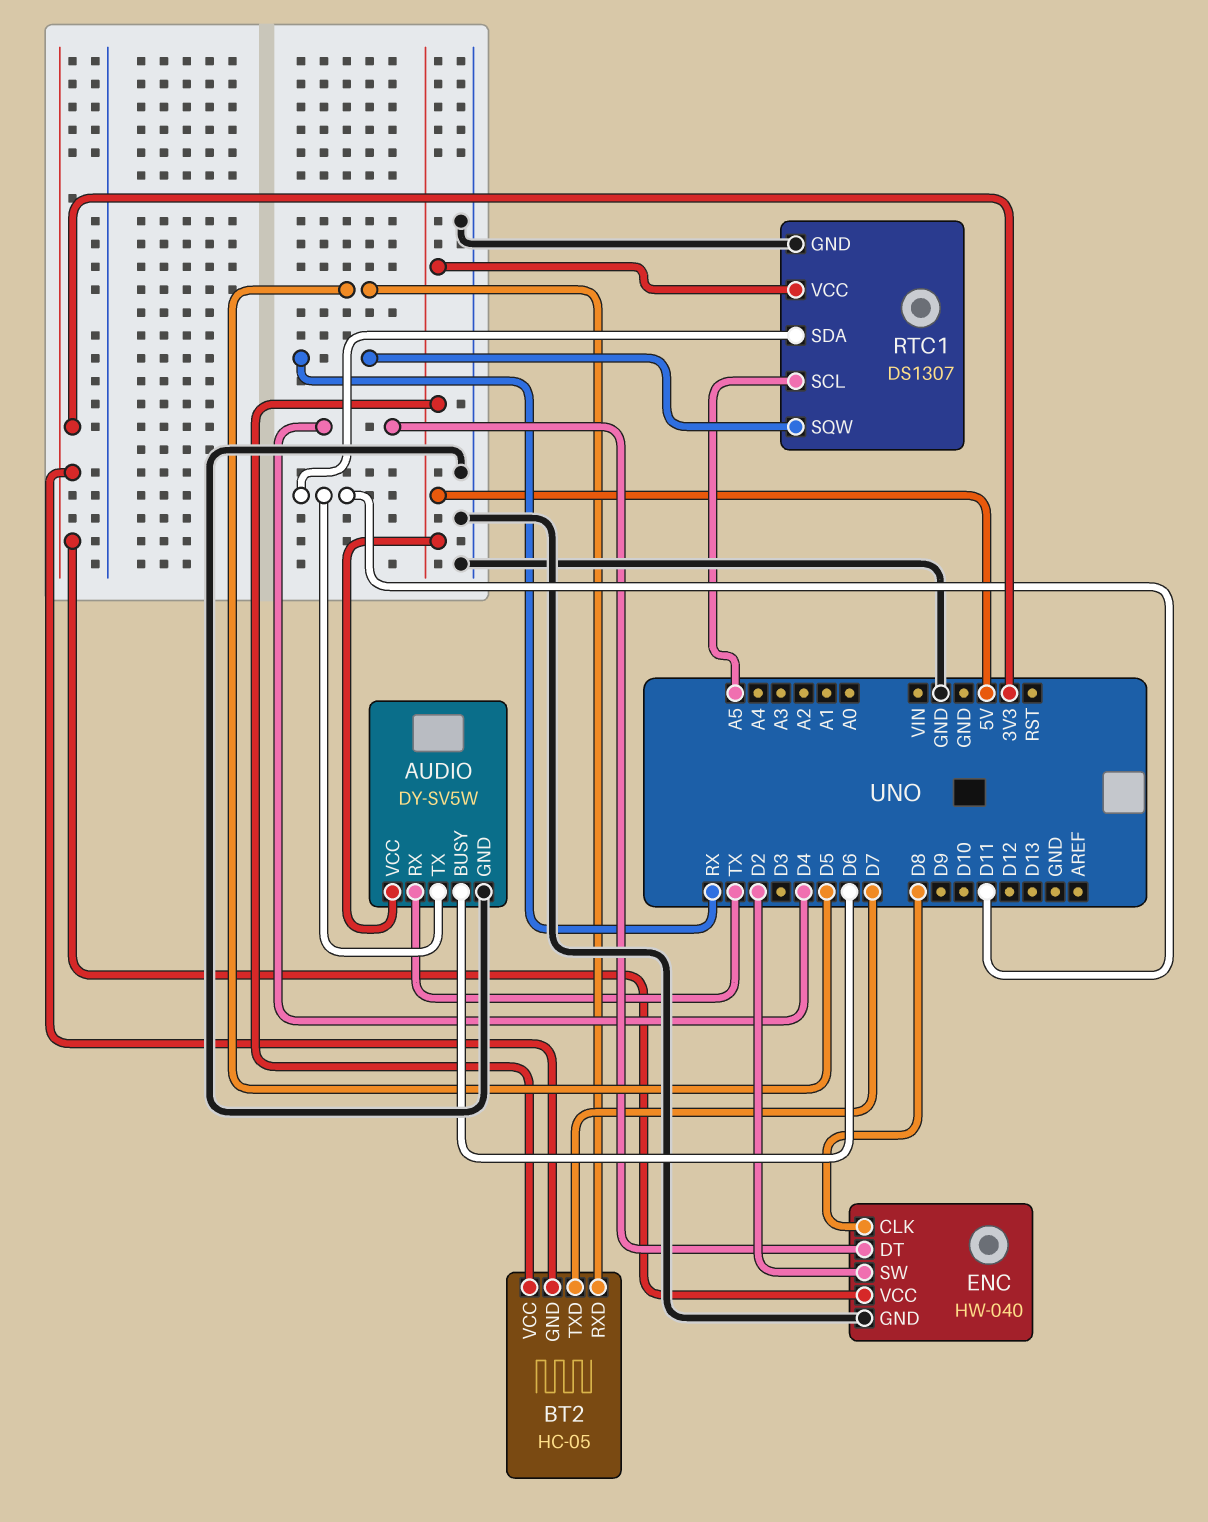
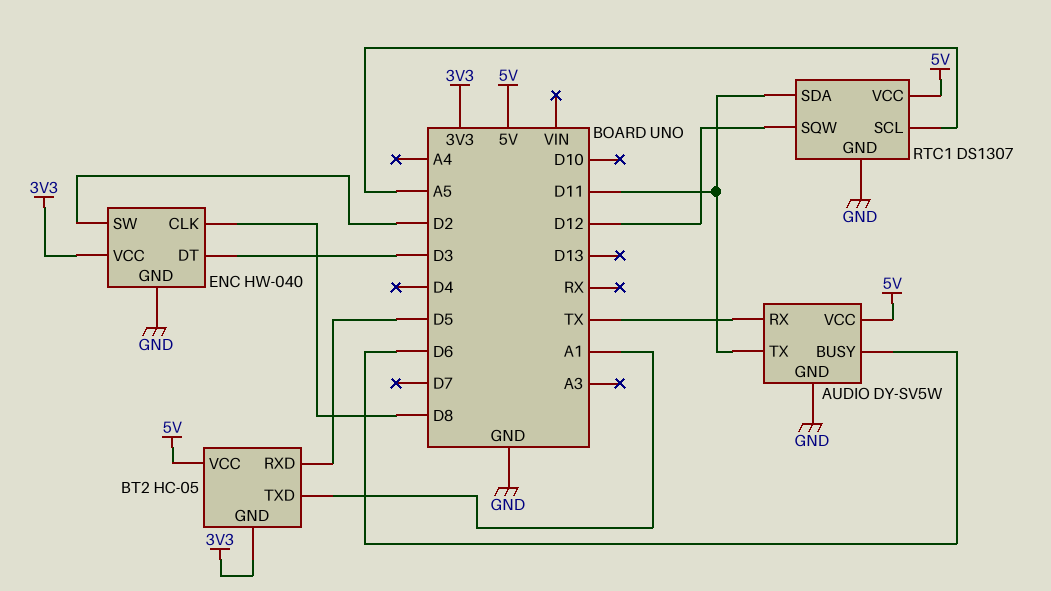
BT2 pin TXD: D7 -> A1
ENC pin DT: D4 -> D3
RTC1 pin SQW: RX -> D12

